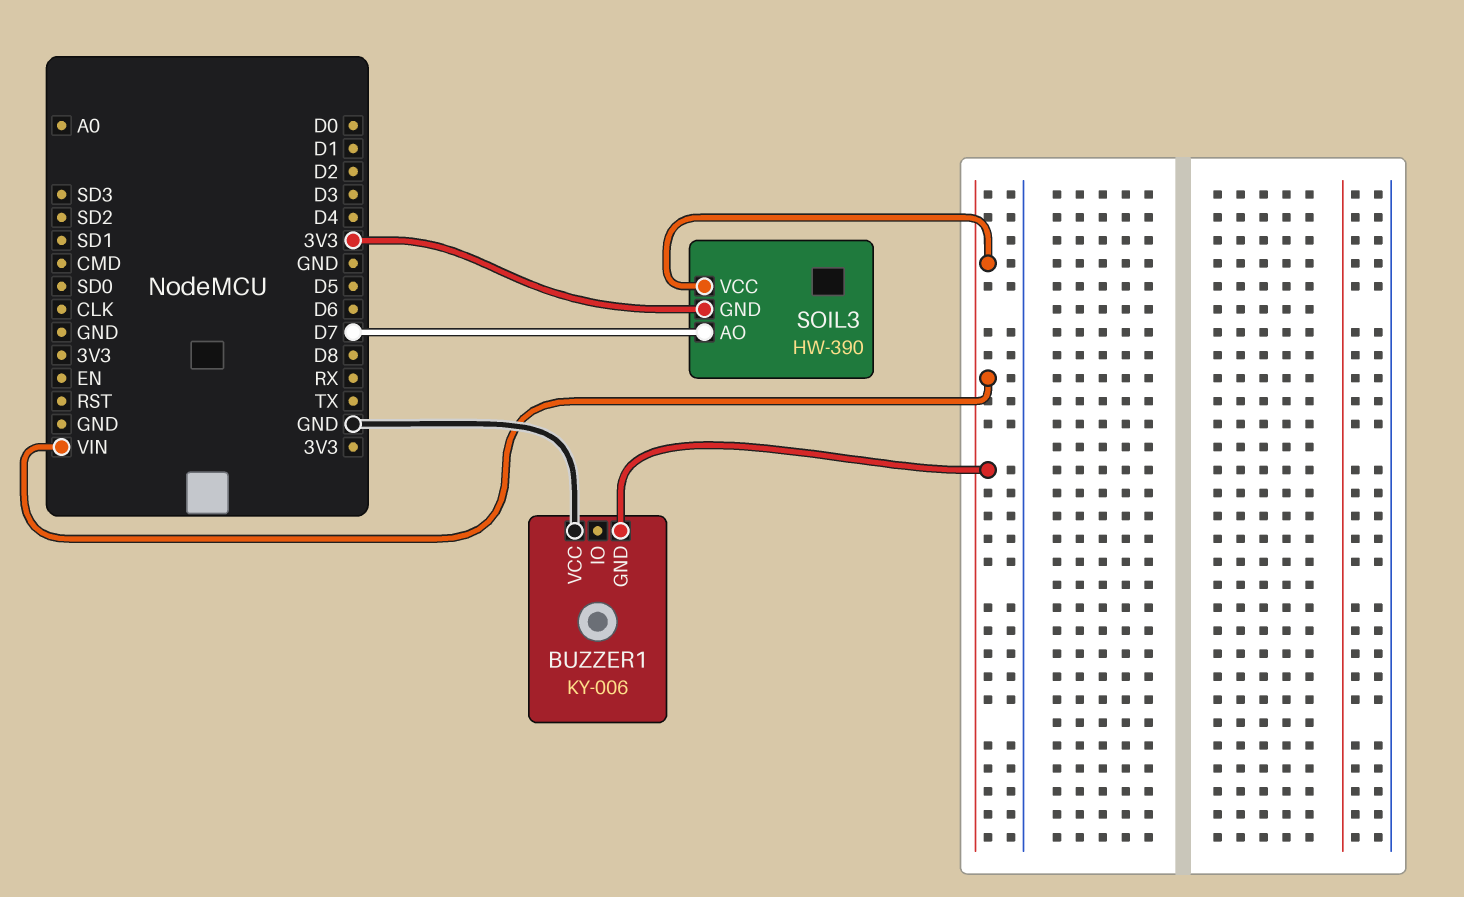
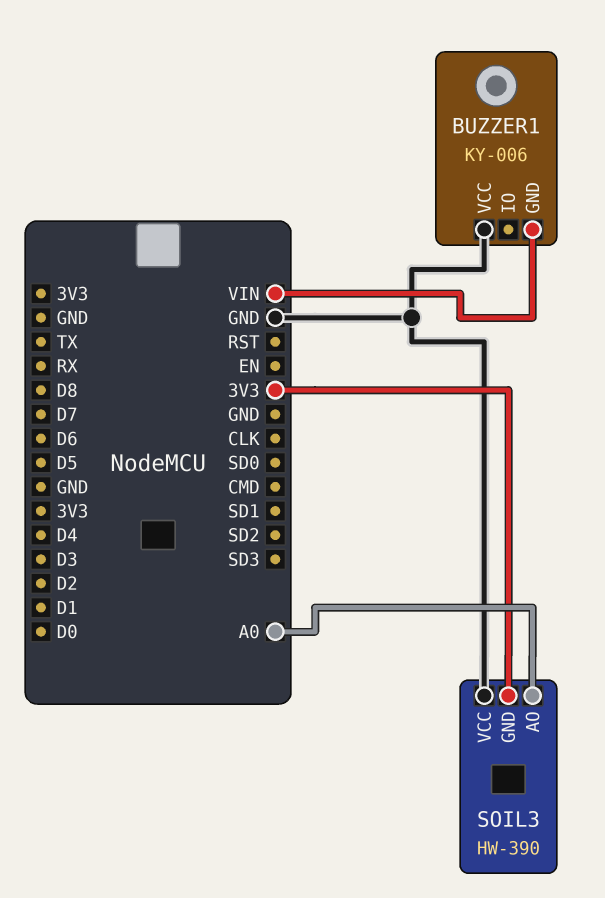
SOIL3 pin AO: D7 -> A0
SOIL3 pin VCC: VIN -> GND

